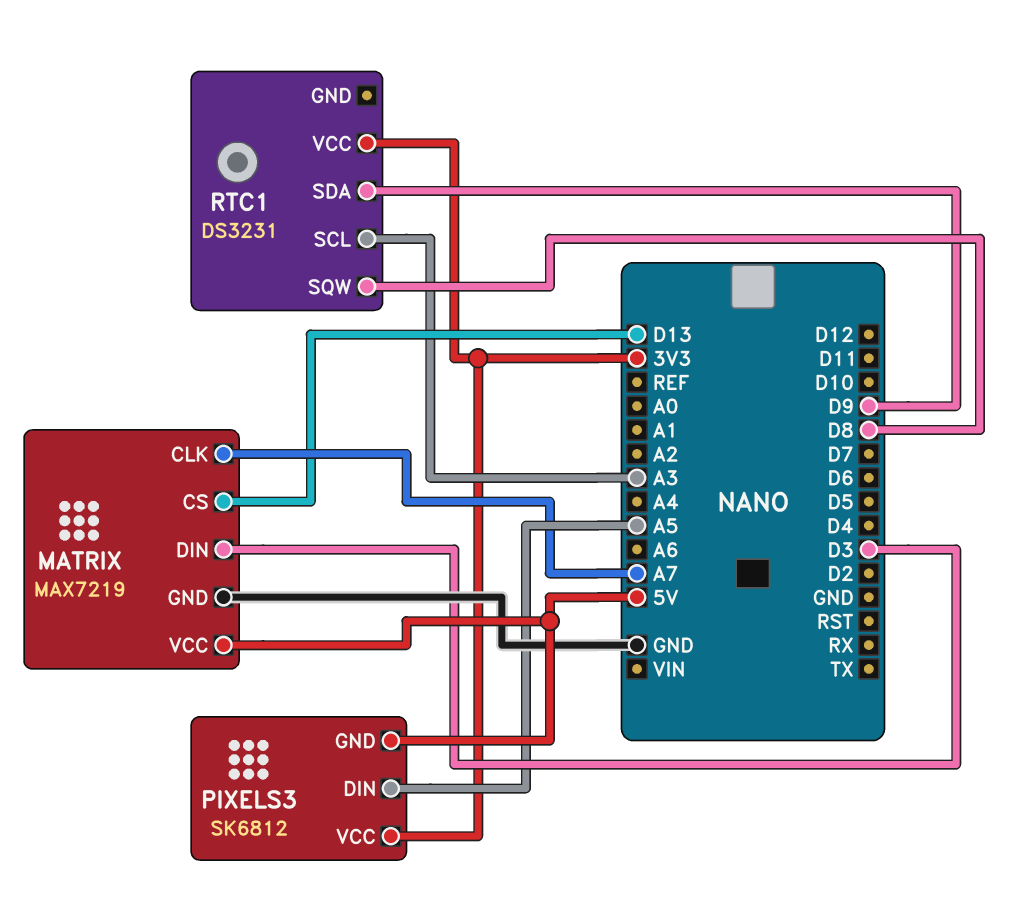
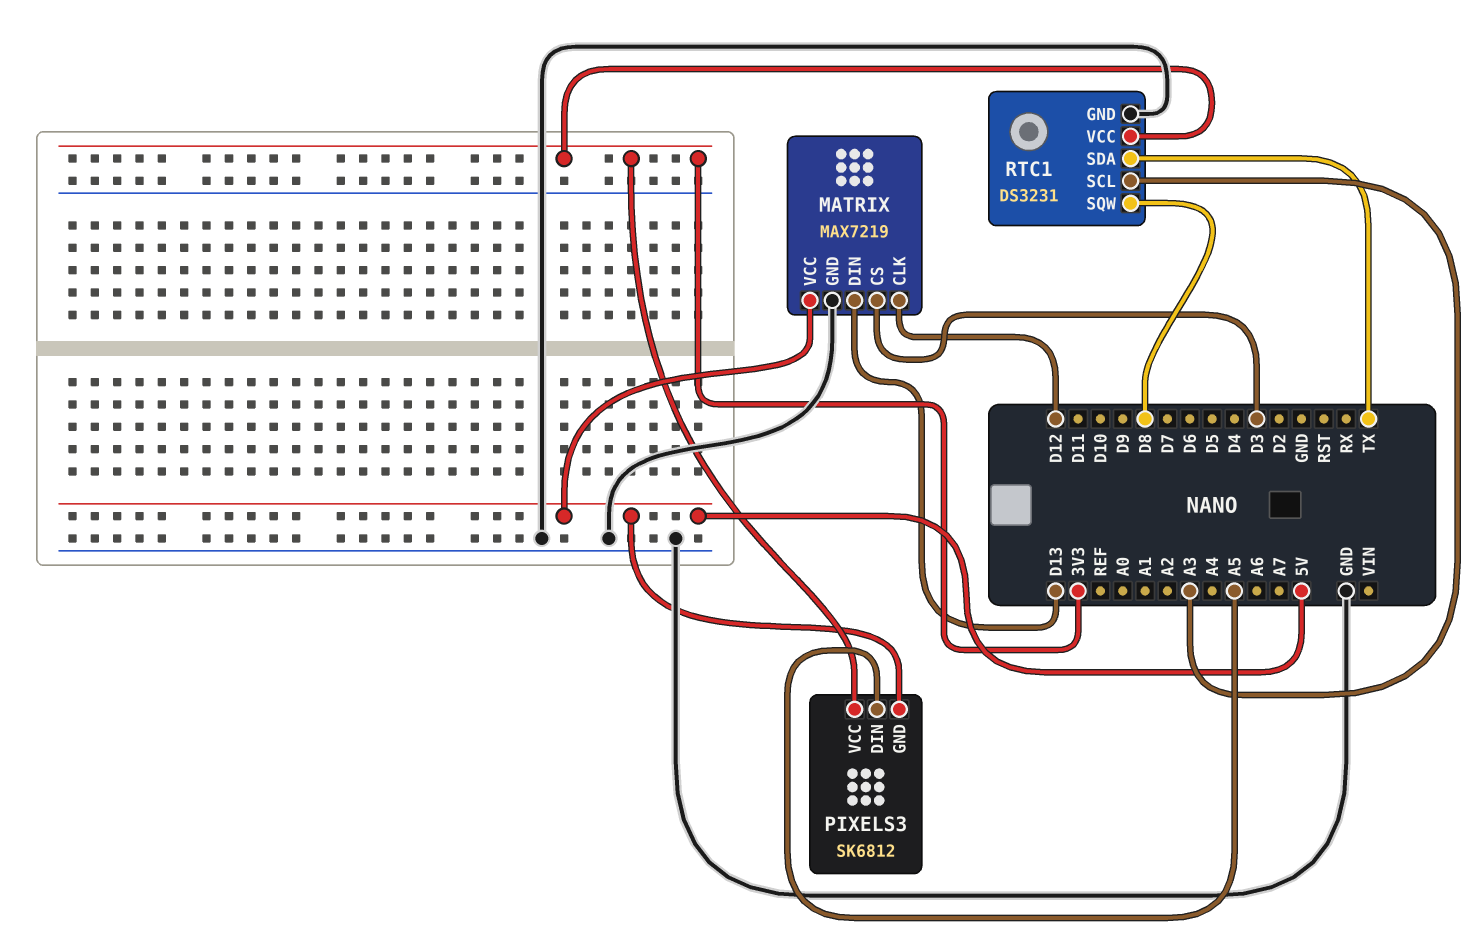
MATRIX pin CLK: A7 -> D12
MATRIX pin CS: D13 -> D3
MATRIX pin DIN: D3 -> D13
RTC1 pin GND: none -> GND
RTC1 pin SDA: D9 -> TX

